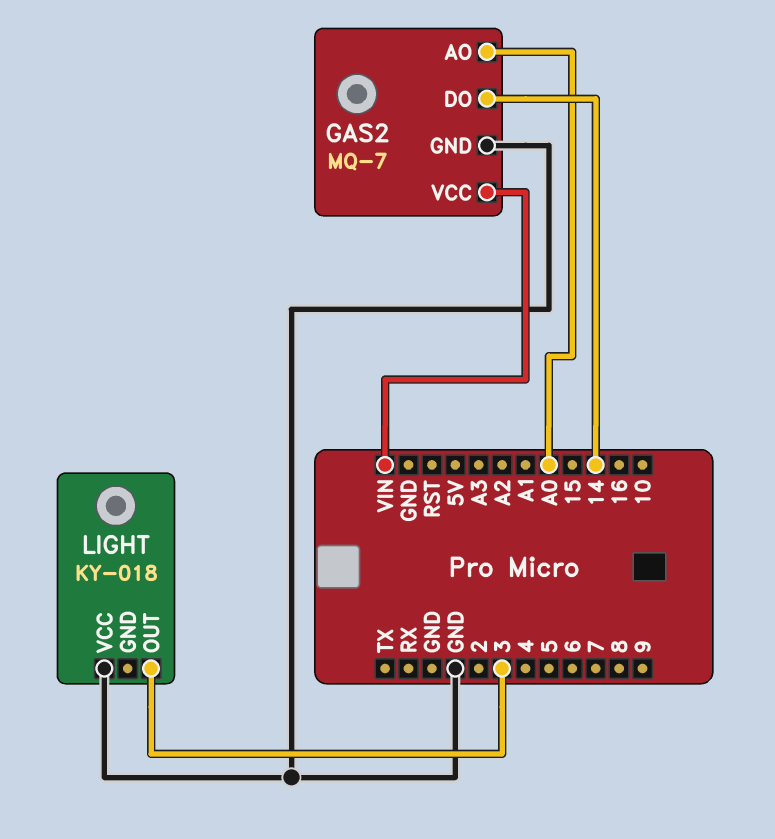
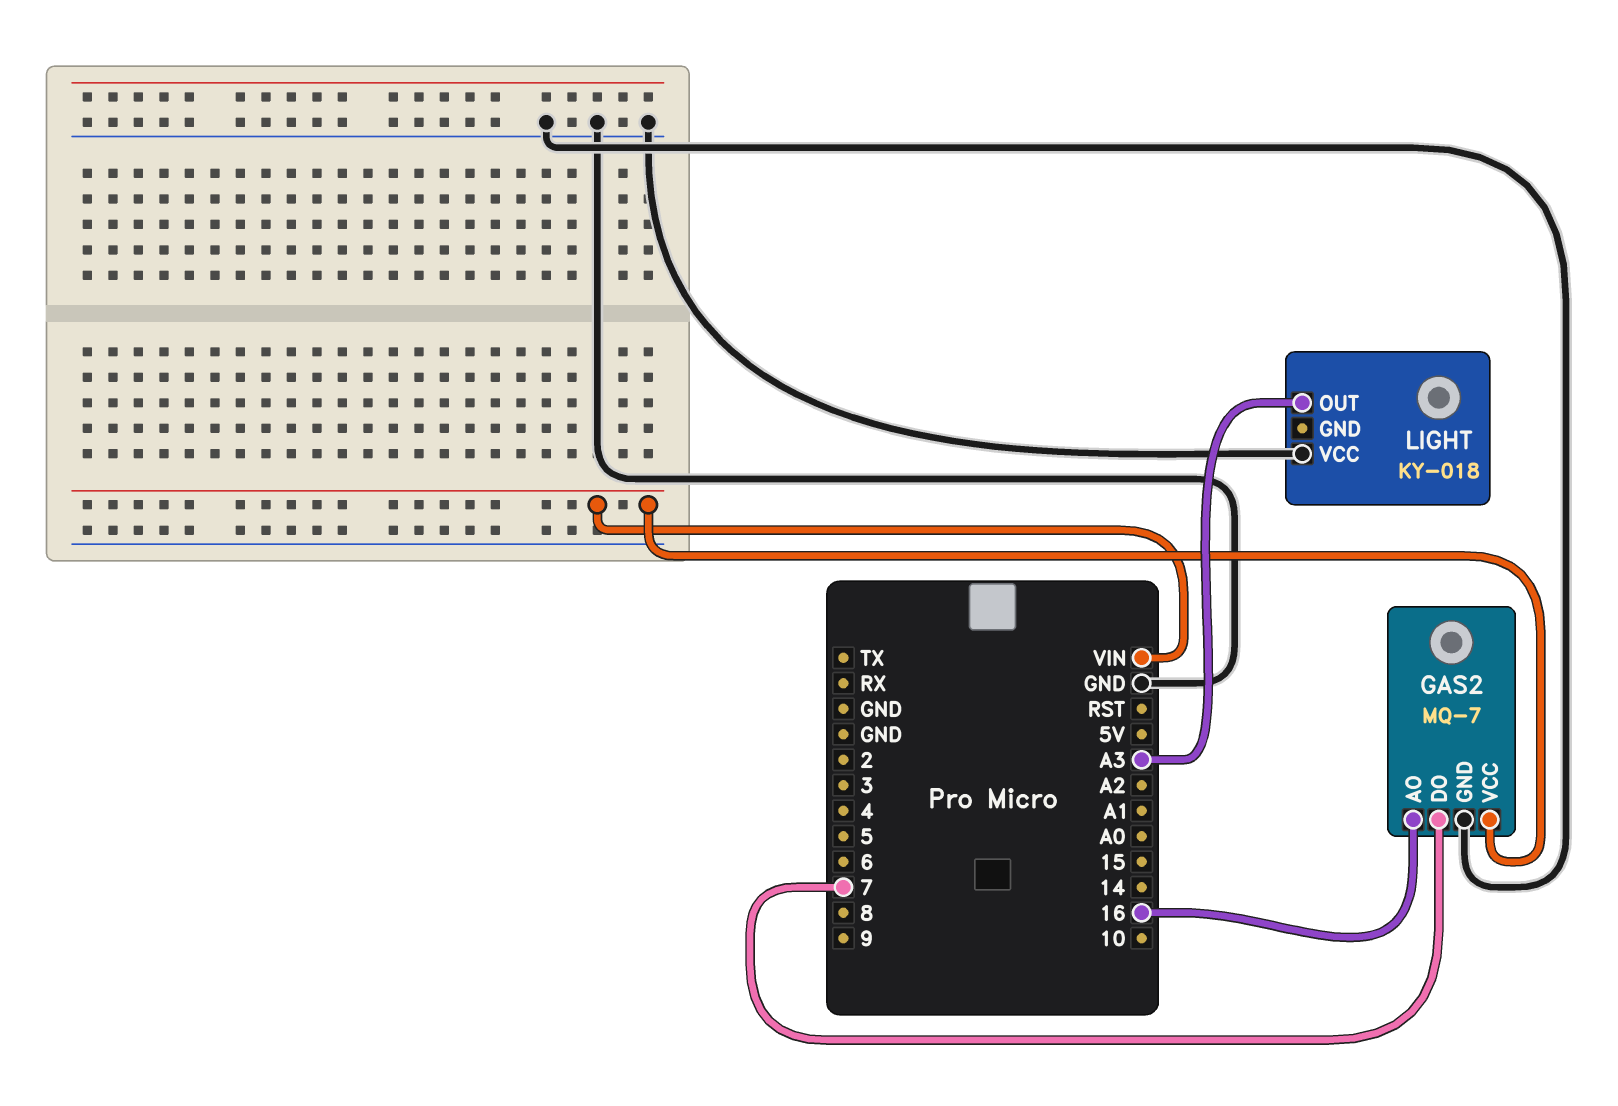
GAS2 pin AO: A0 -> 16
GAS2 pin DO: 14 -> 7
LIGHT pin OUT: 3 -> A3

